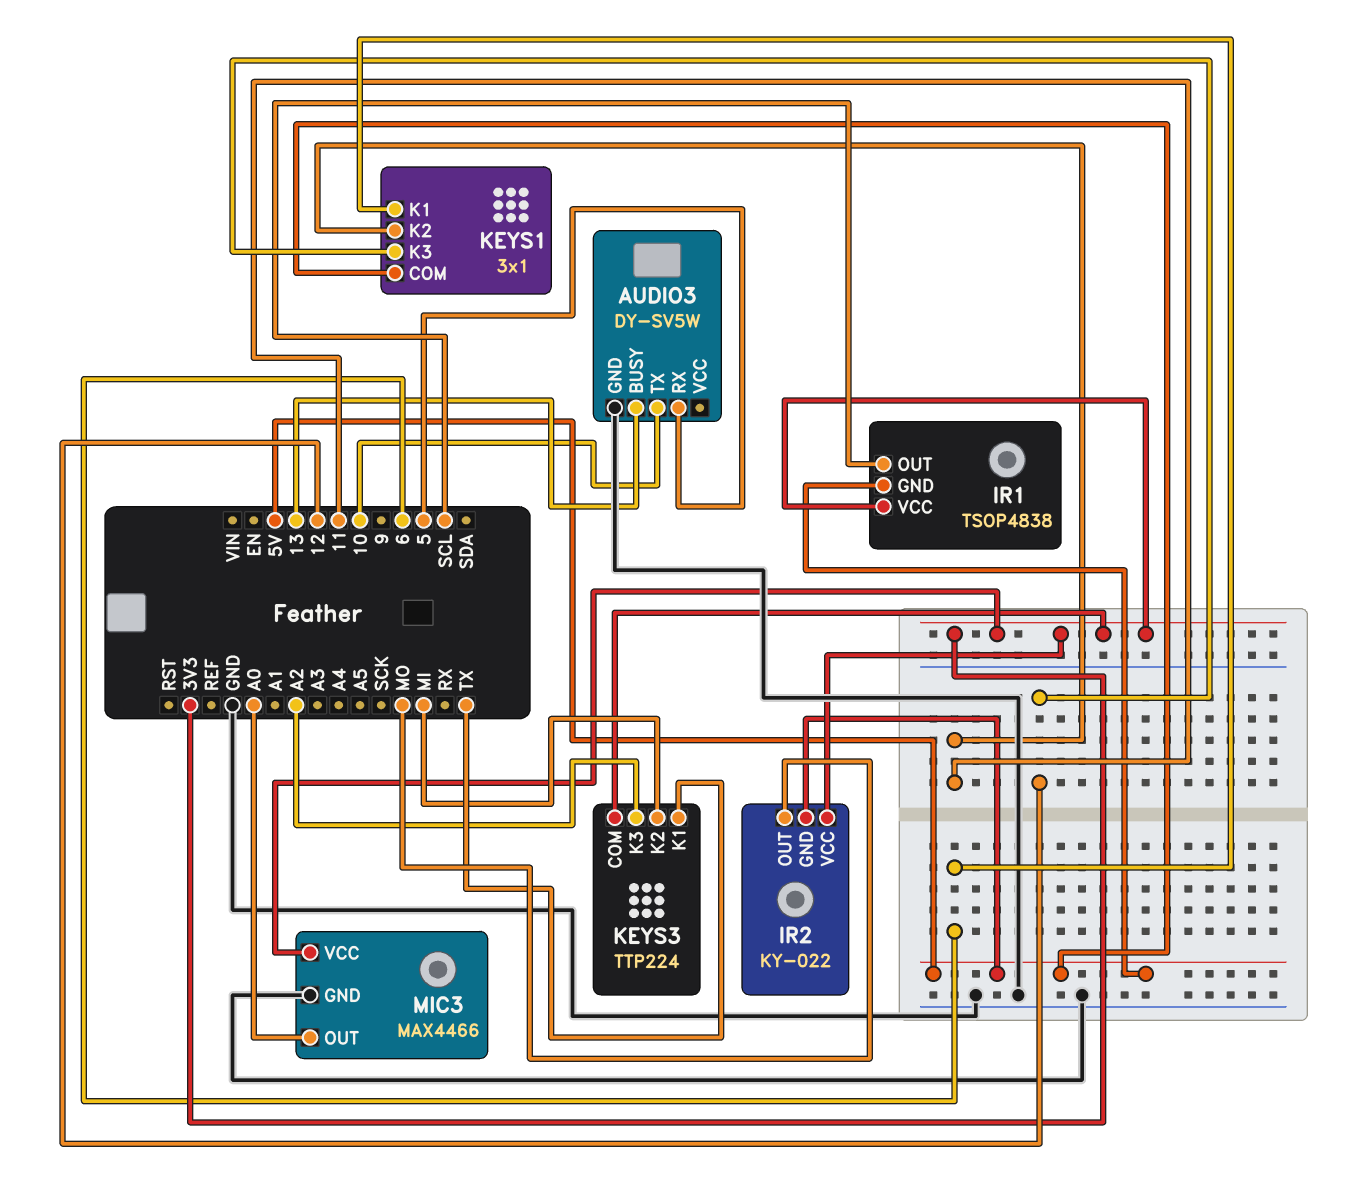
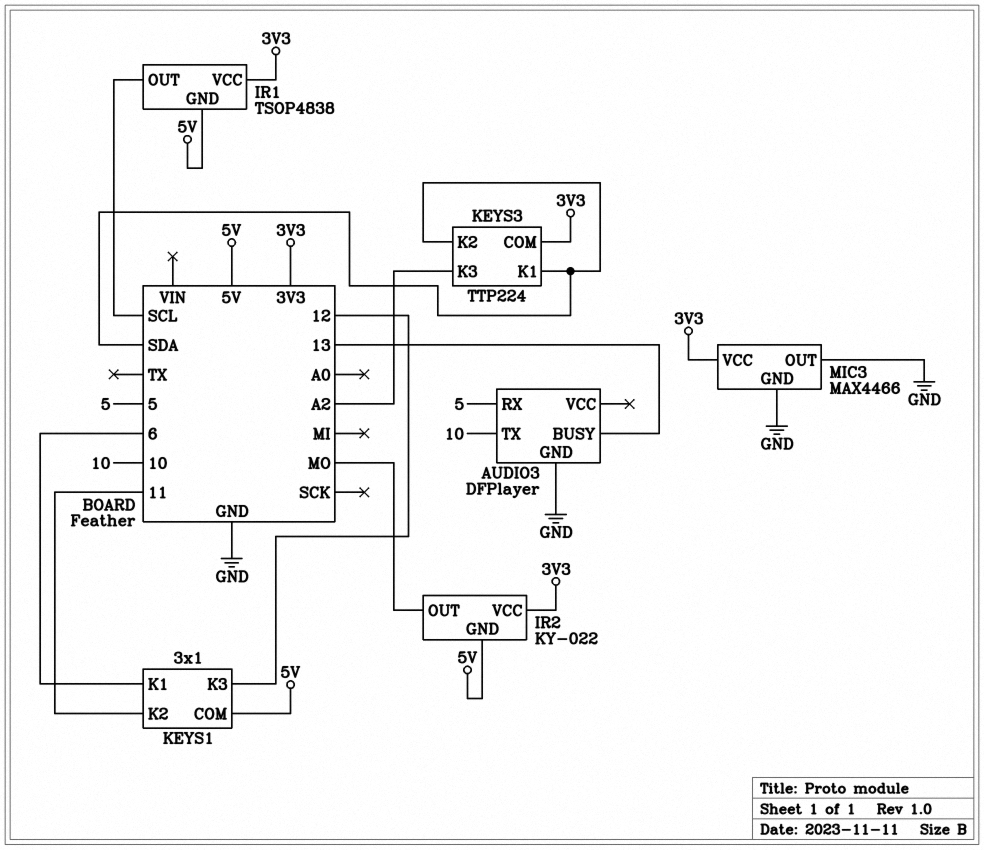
AUDIO3: DY-SV5W -> DFPlayer
KEYS3 pin K1: TX -> SDA
KEYS3 pin K2: MI -> SDA
MIC3 pin OUT: A0 -> GND

